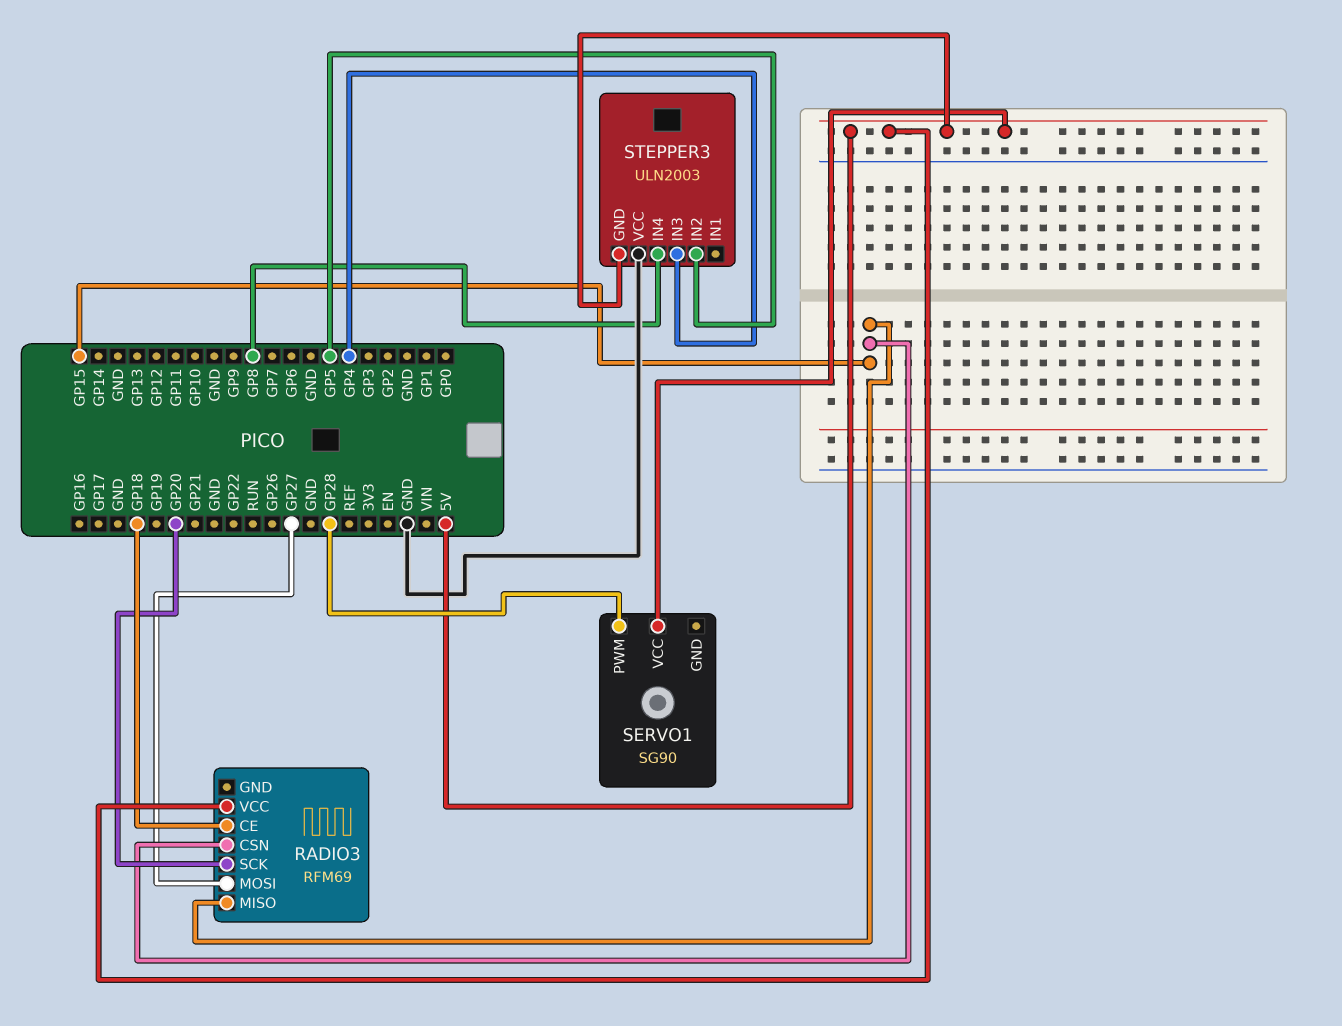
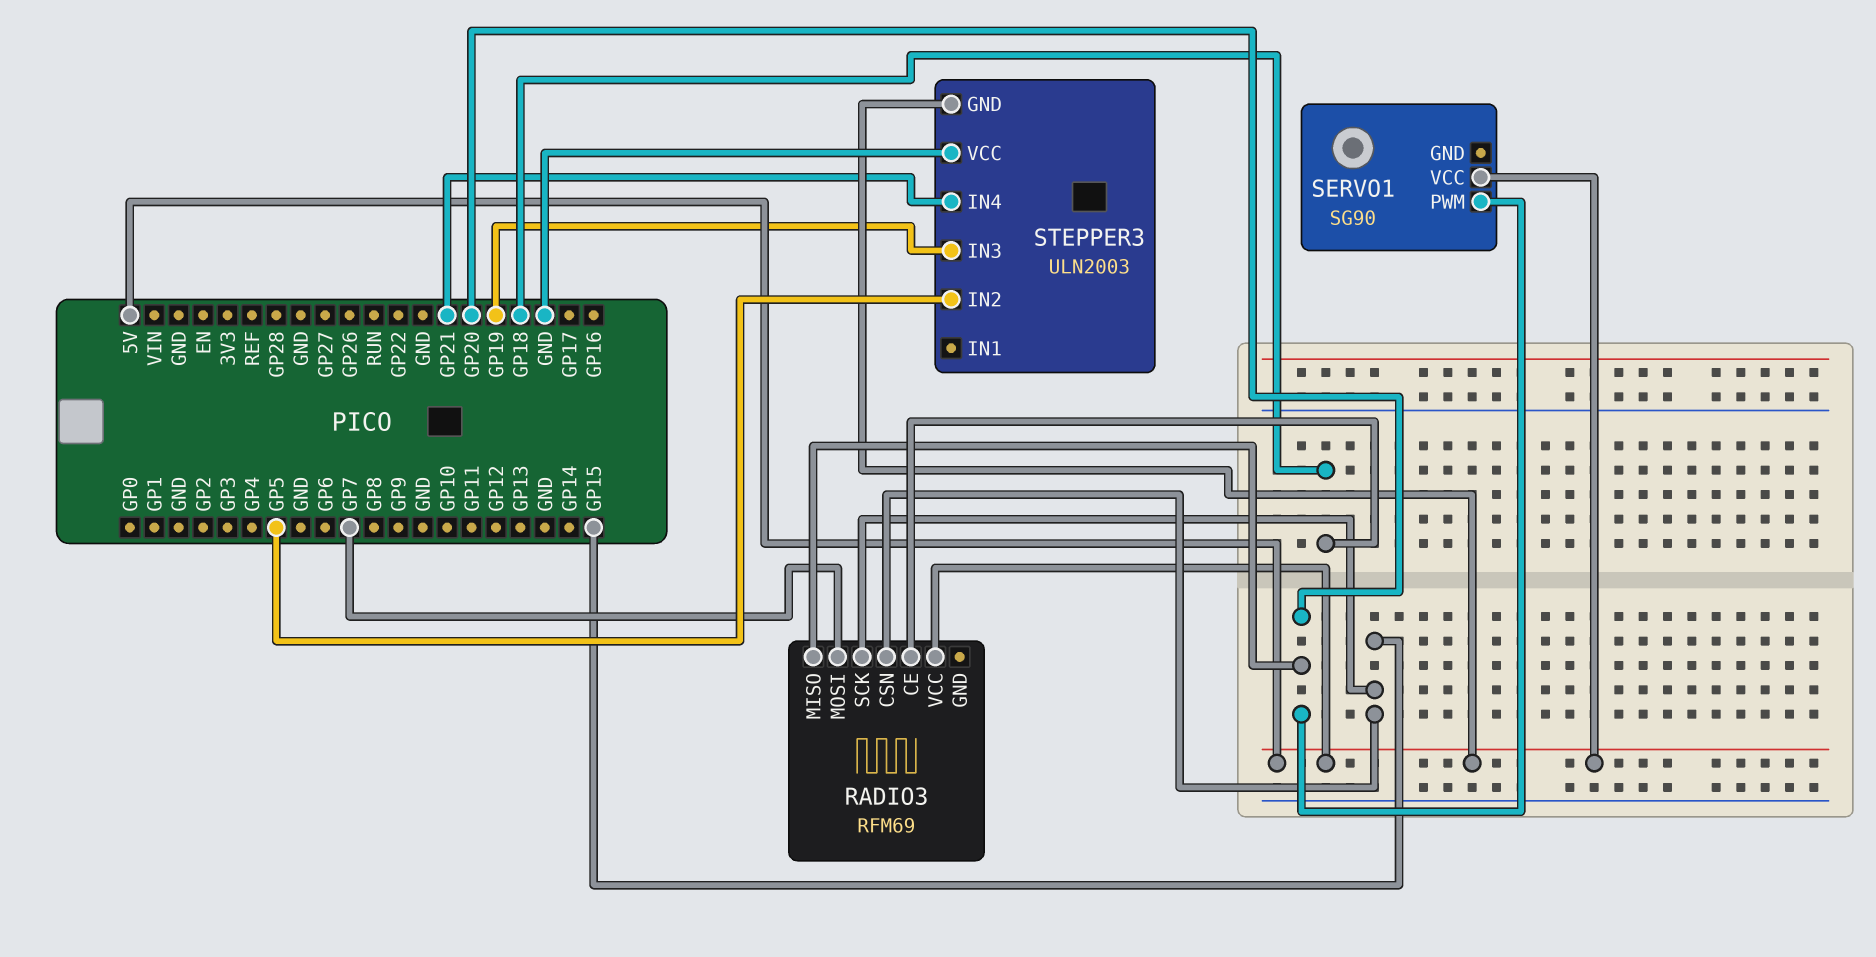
RADIO3 pin MISO: GP15 -> GP20
RADIO3 pin MOSI: GP27 -> GP7
RADIO3 pin SCK: GP20 -> GP15
SERVO1 pin PWM: GP28 -> GP20
STEPPER3 pin IN3: GP4 -> GP19
STEPPER3 pin IN4: GP8 -> GP21

